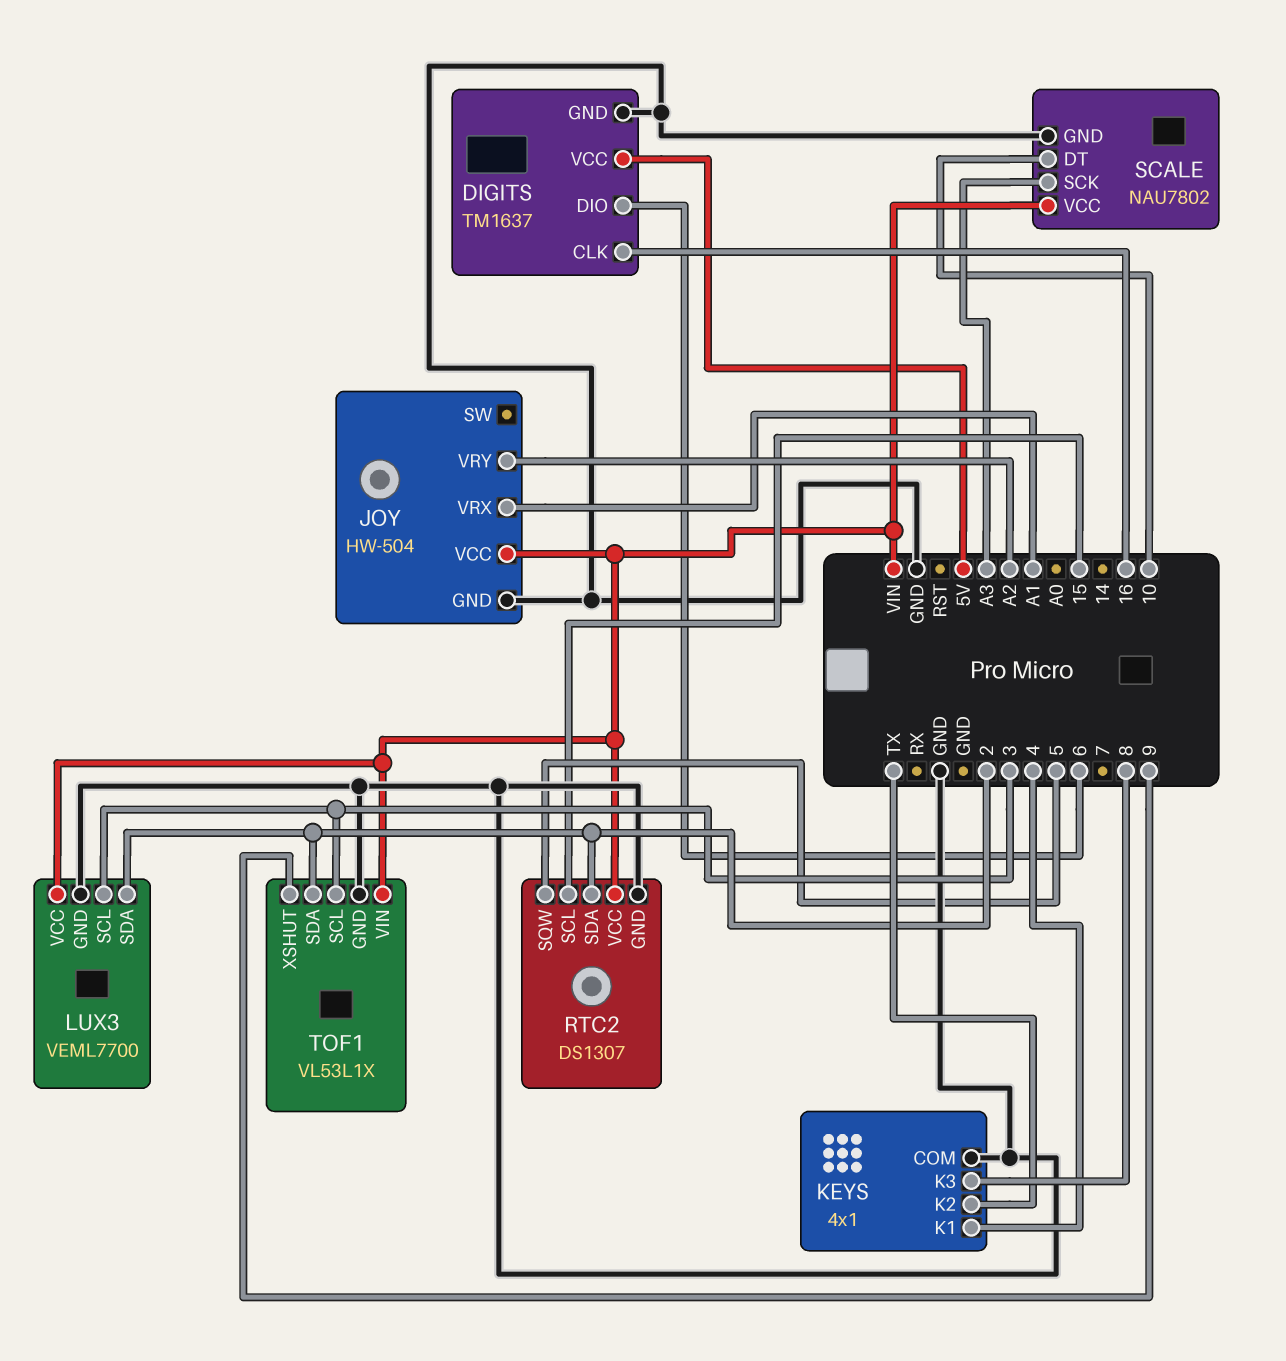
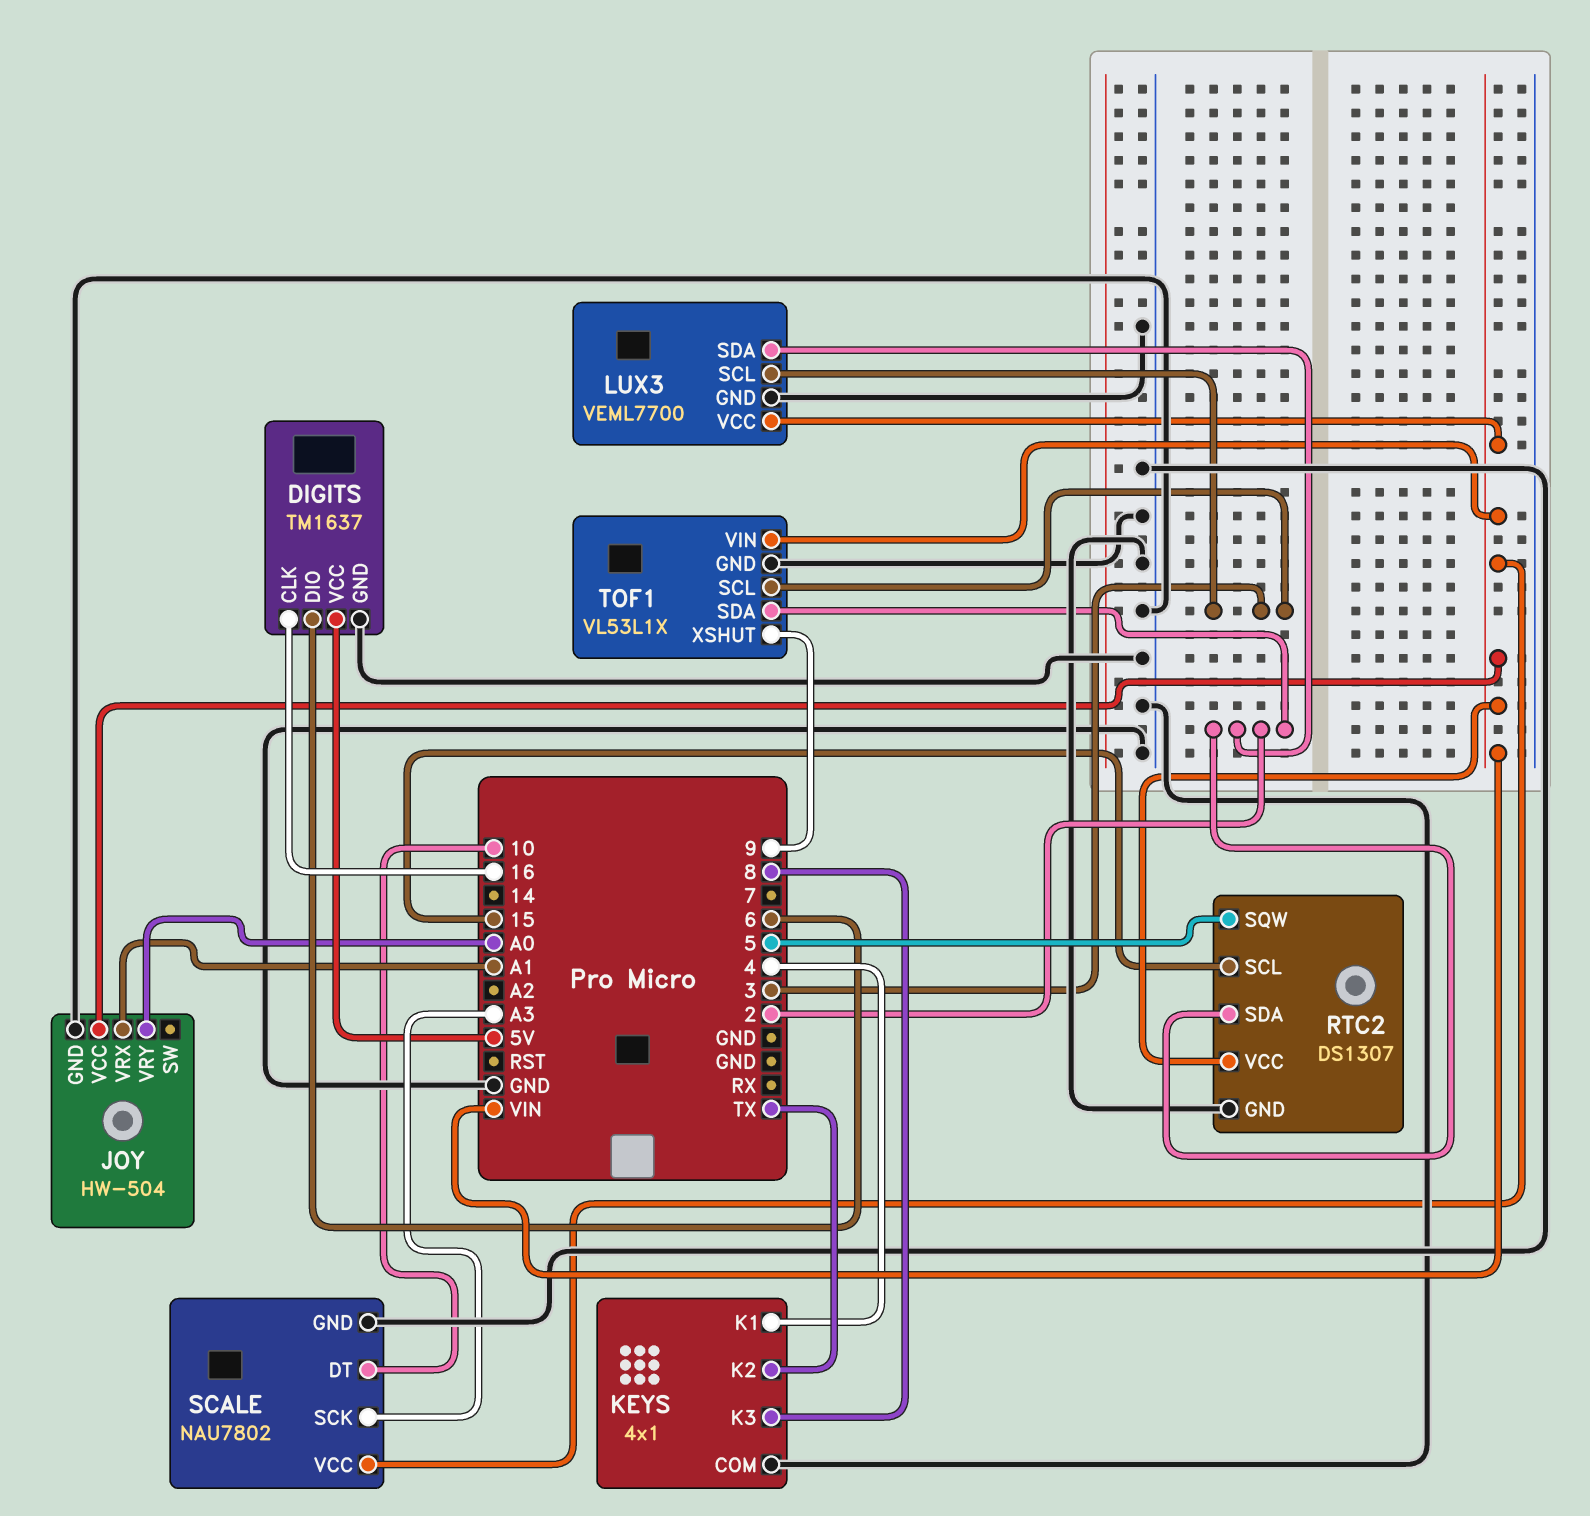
JOY pin VRY: A2 -> A0

